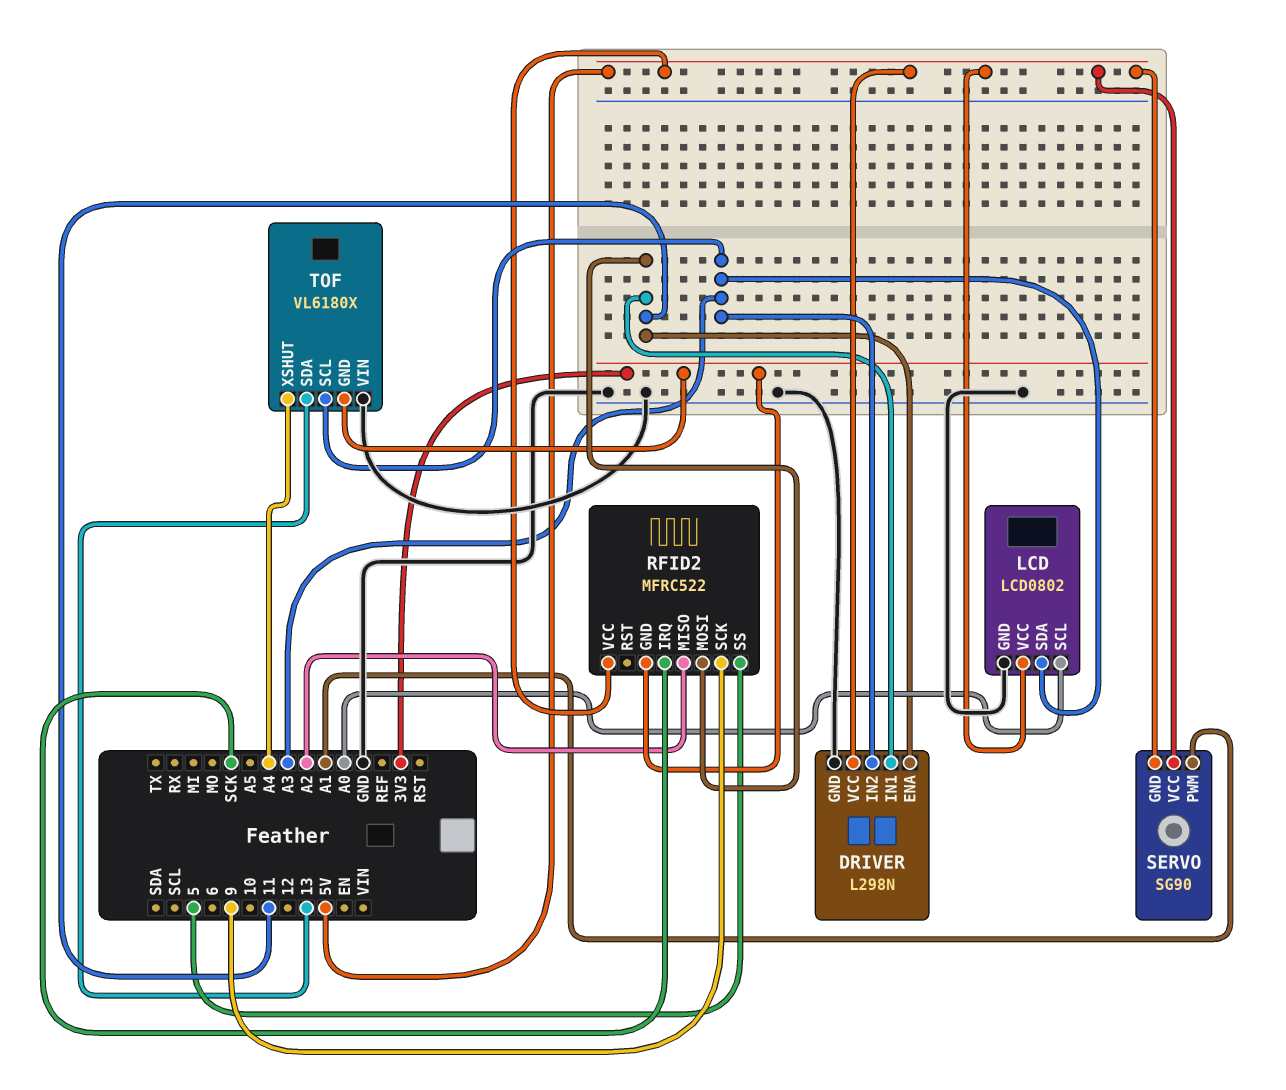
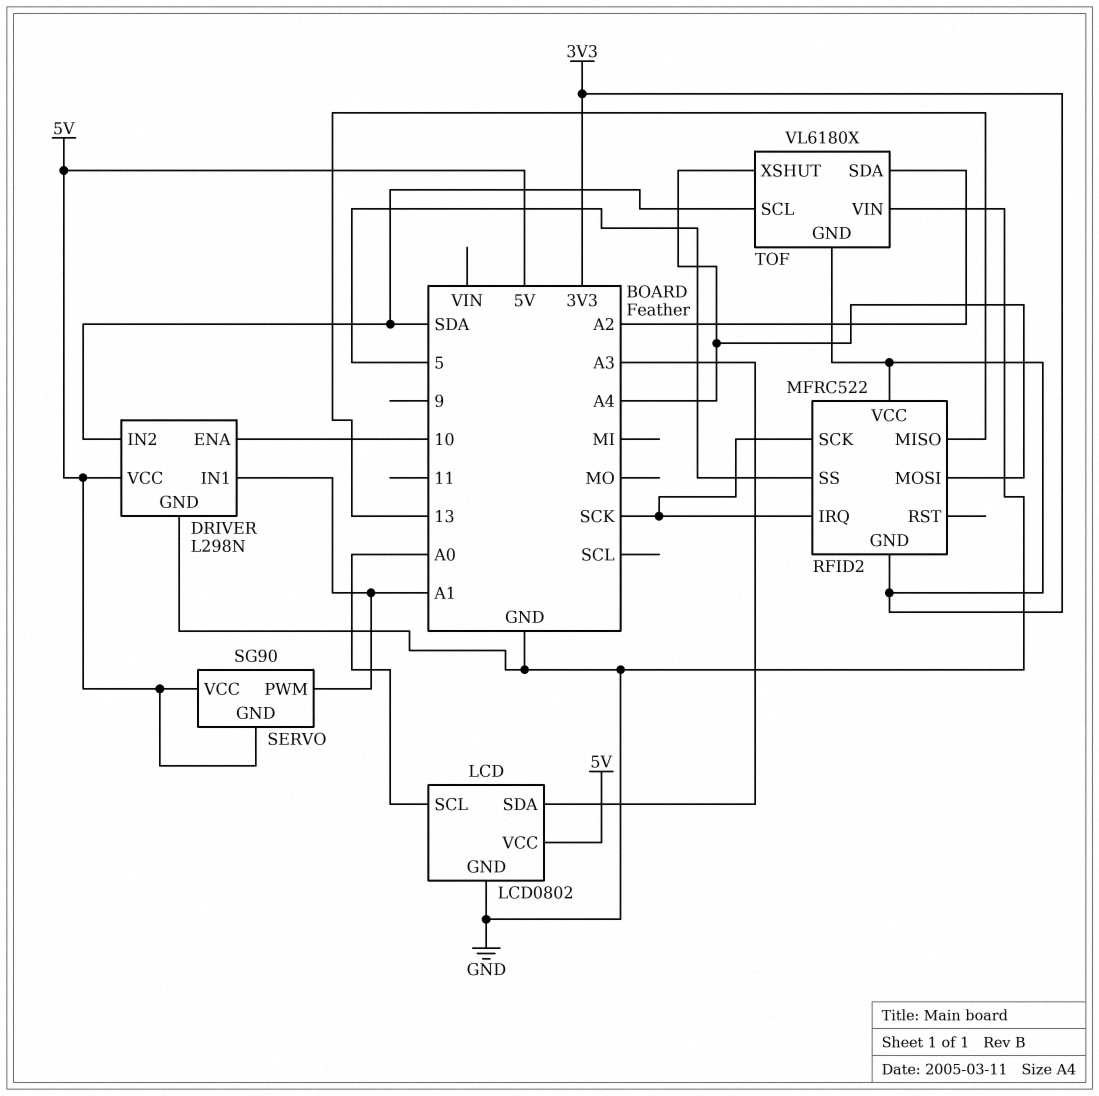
DRIVER pin ENA: 11 -> 10
DRIVER pin IN1: 11 -> A1
DRIVER pin IN2: A3 -> SDA
RFID2 pin MISO: A2 -> 13
RFID2 pin MOSI: 11 -> A4
RFID2 pin SCK: 9 -> SCK
RFID2 pin VCC: 5V -> 3V3
TOF pin SCL: A3 -> SDA
TOF pin SDA: 13 -> A2

